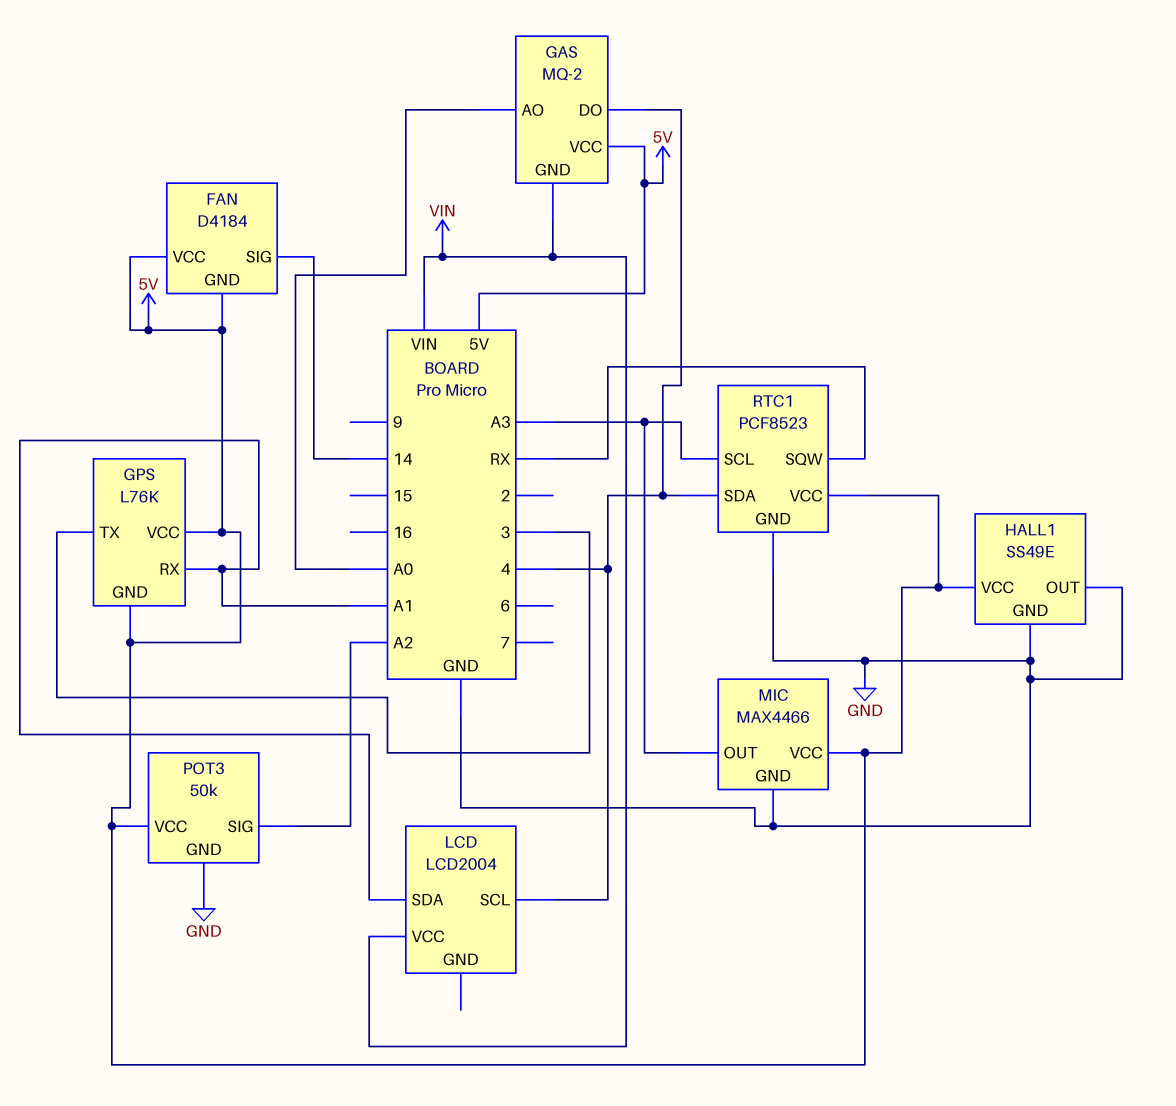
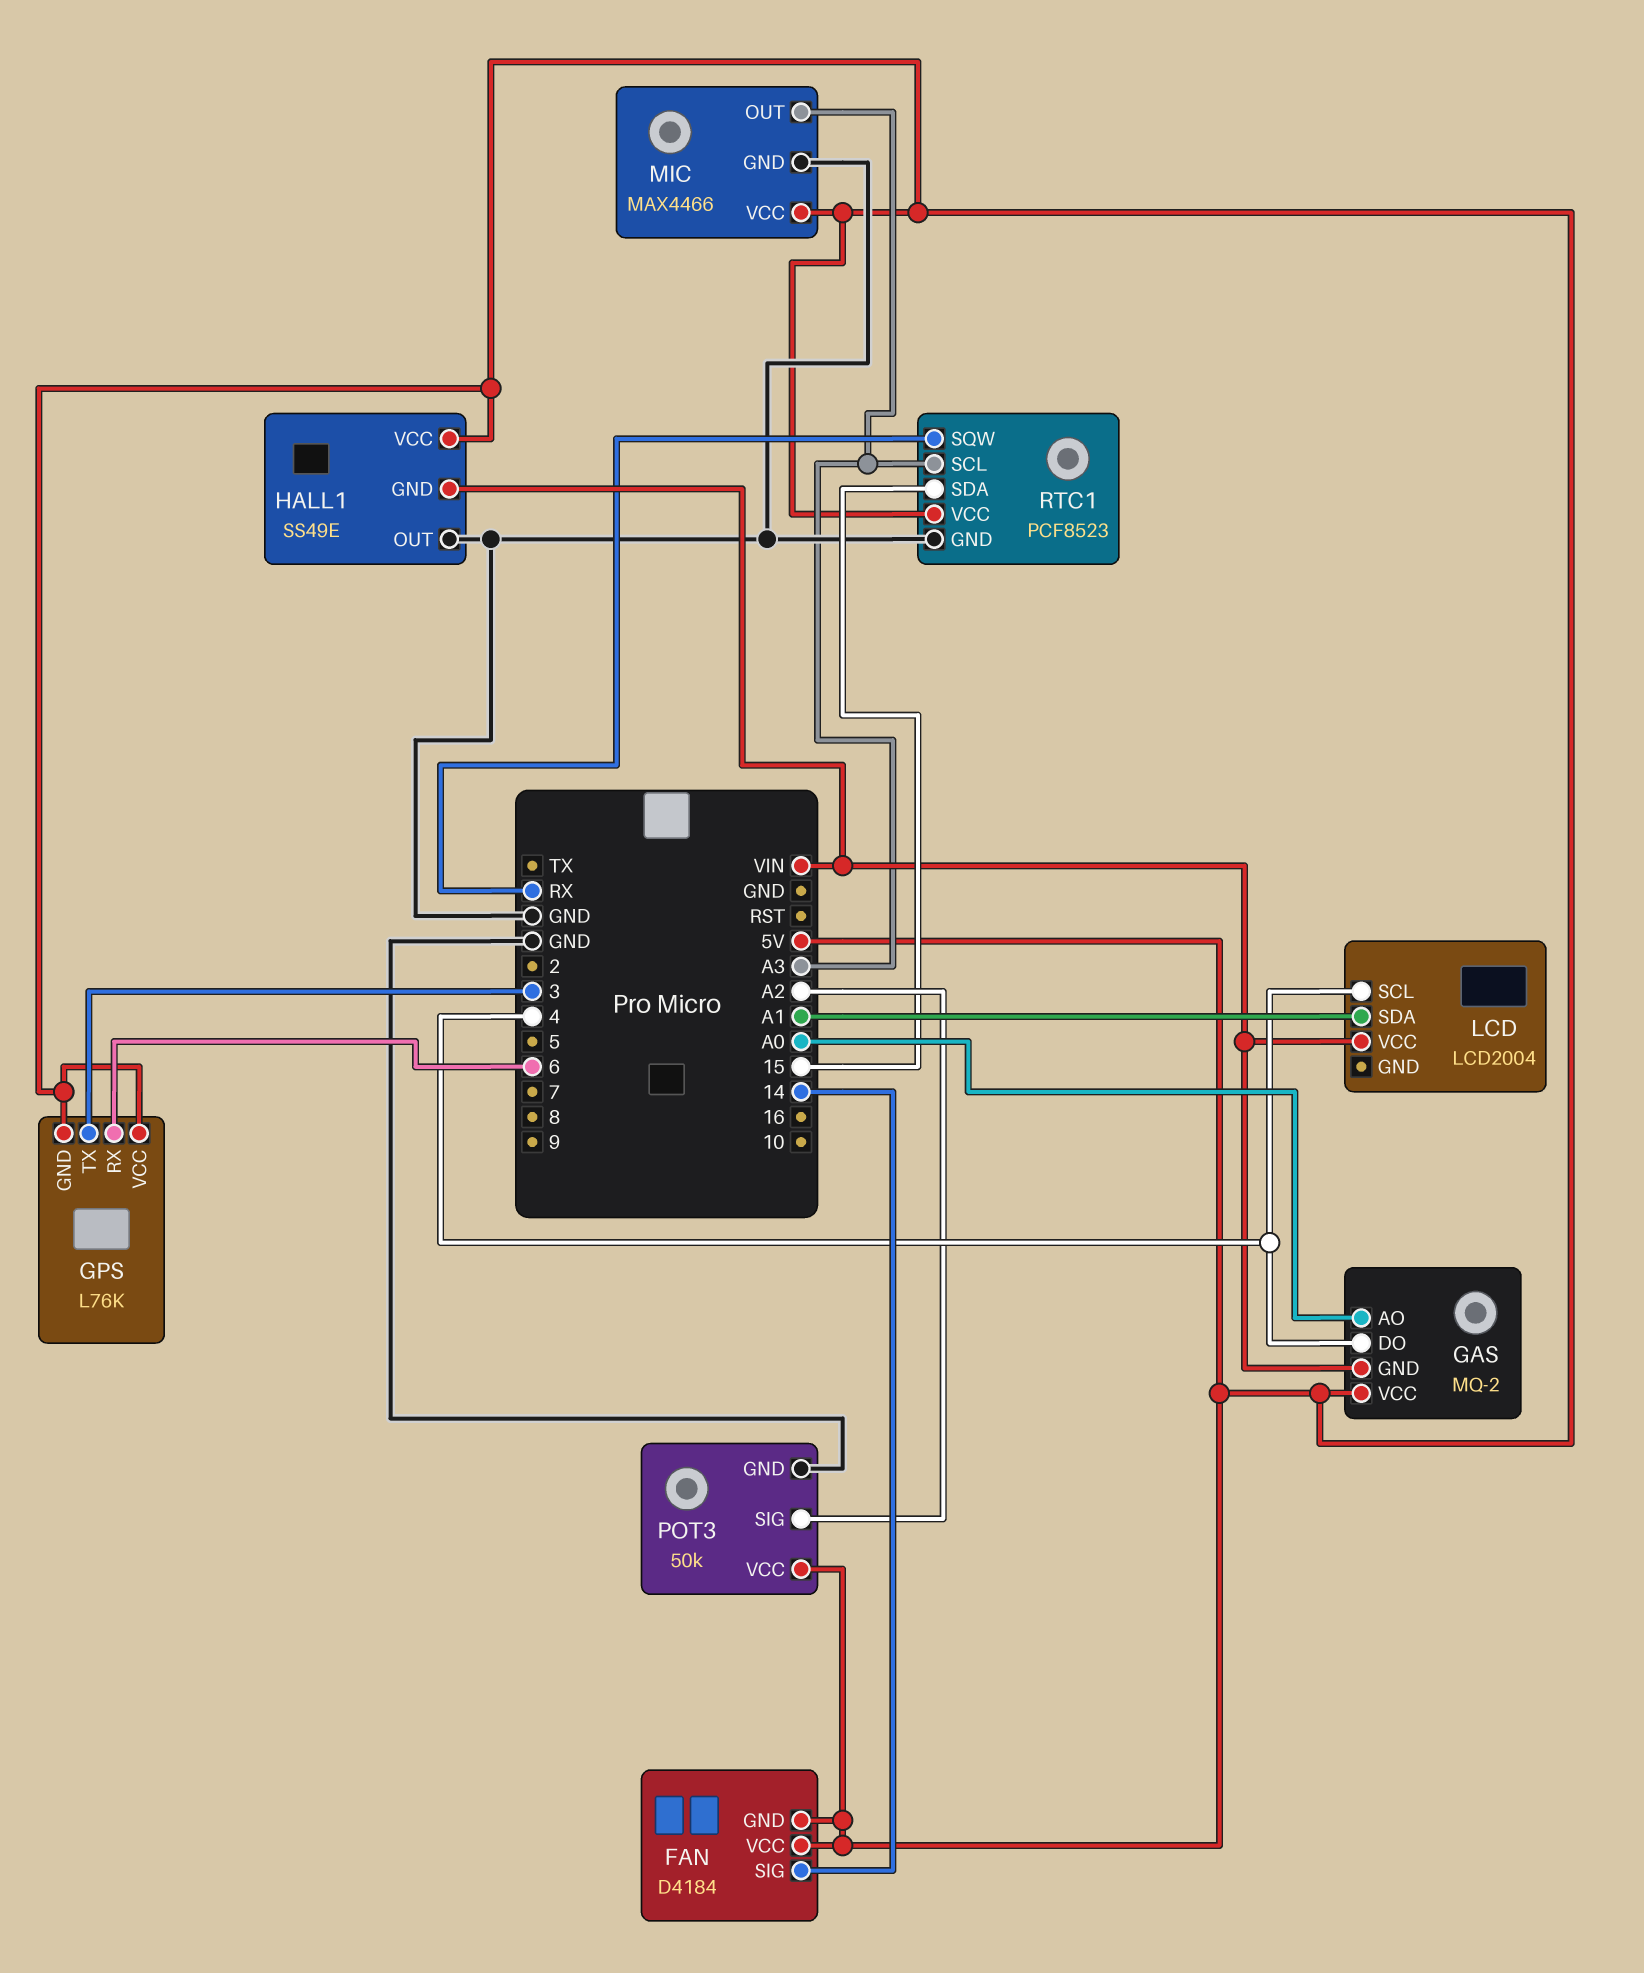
GPS pin RX: A1 -> 6
HALL1 pin GND: GND -> VIN
RTC1 pin SDA: 4 -> 15

